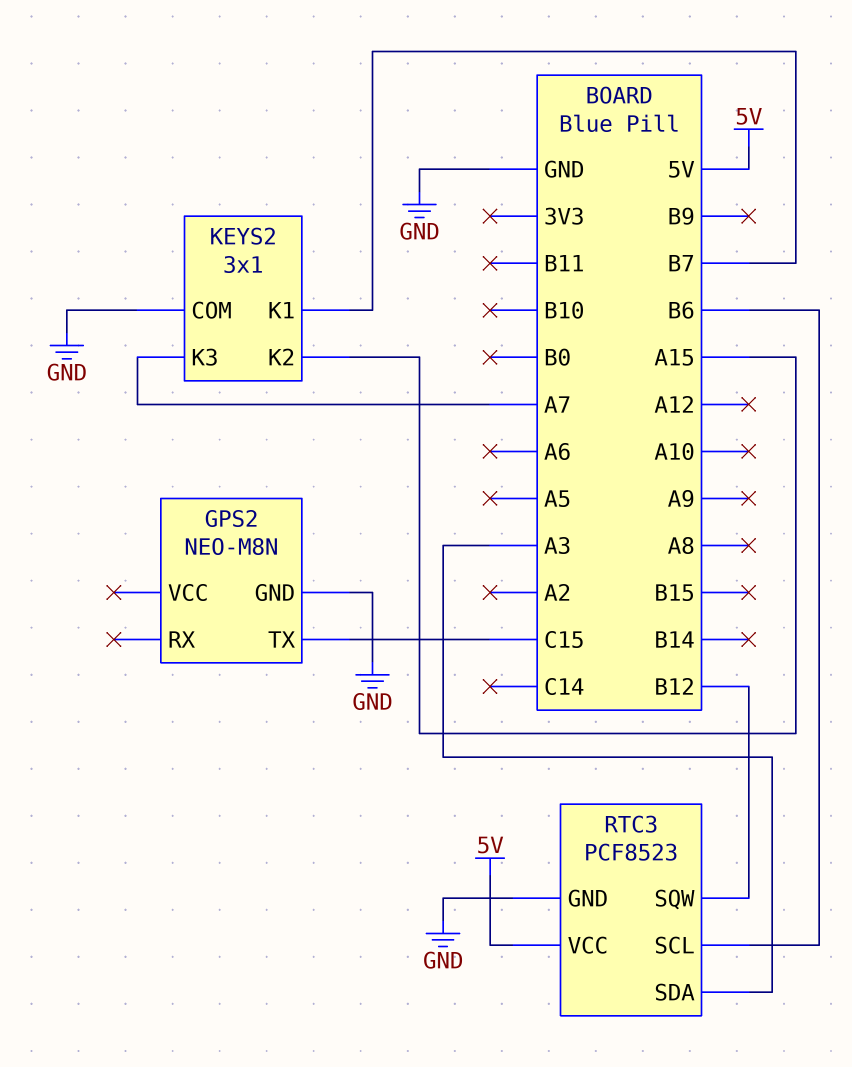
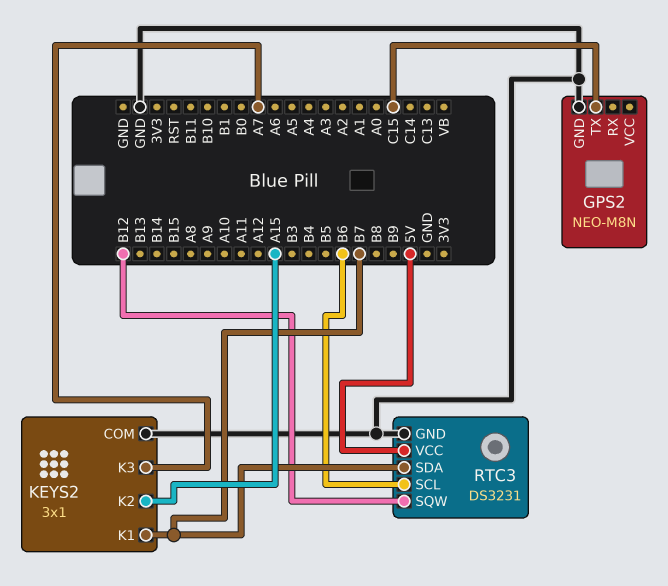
RTC3: PCF8523 -> DS3231
RTC3 pin SDA: A3 -> B7

